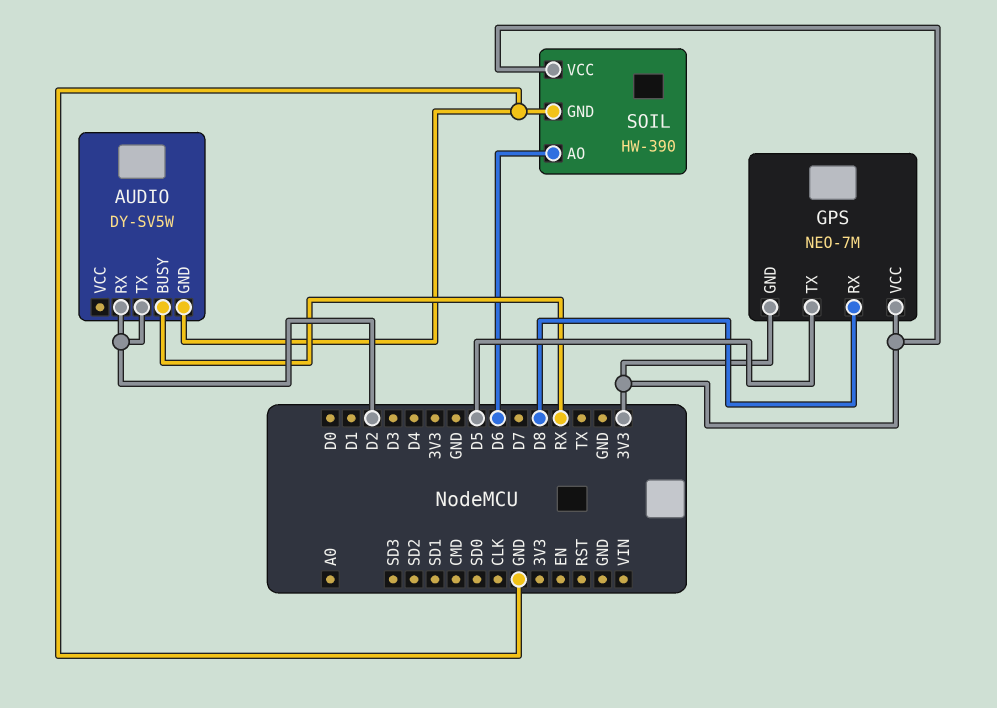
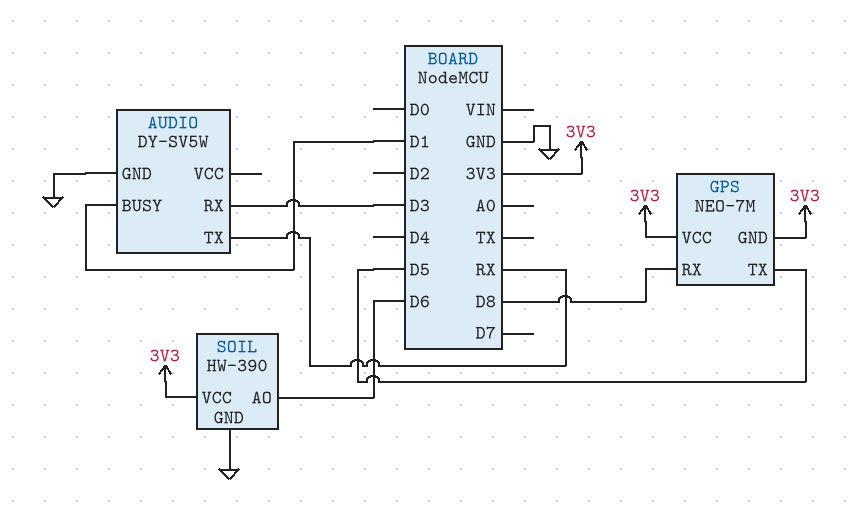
AUDIO pin BUSY: RX -> D1
AUDIO pin RX: D2 -> D3
AUDIO pin TX: D2 -> RX

